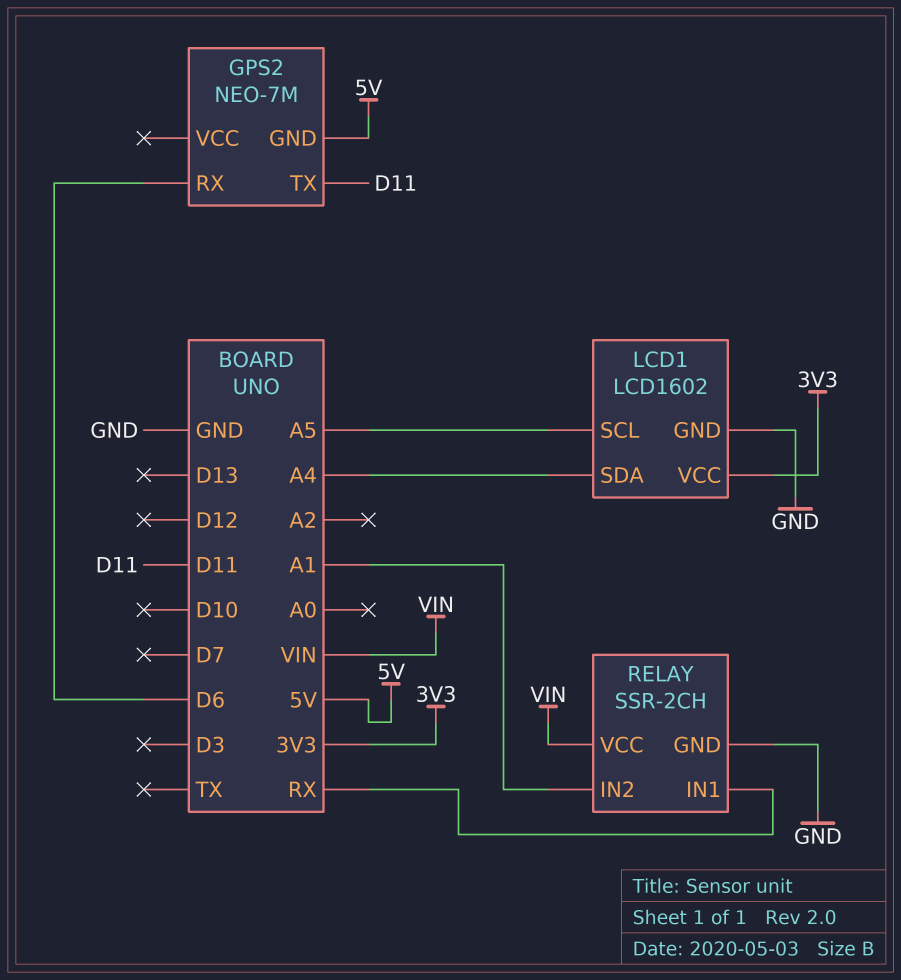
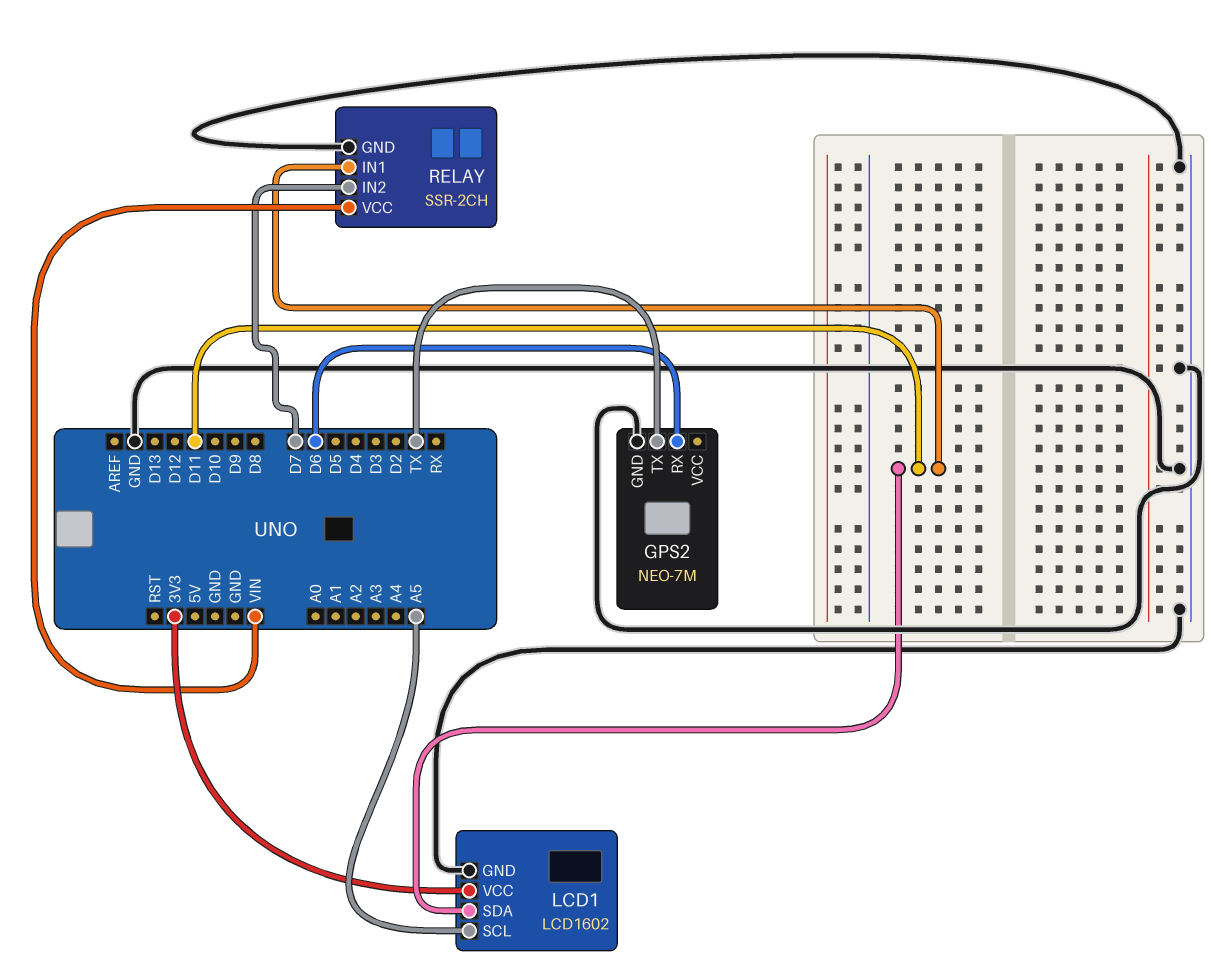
GPS2 pin GND: 5V -> GND
GPS2 pin TX: D11 -> TX
LCD1 pin SDA: A4 -> D11
RELAY pin IN1: RX -> D11
RELAY pin IN2: A1 -> D7

